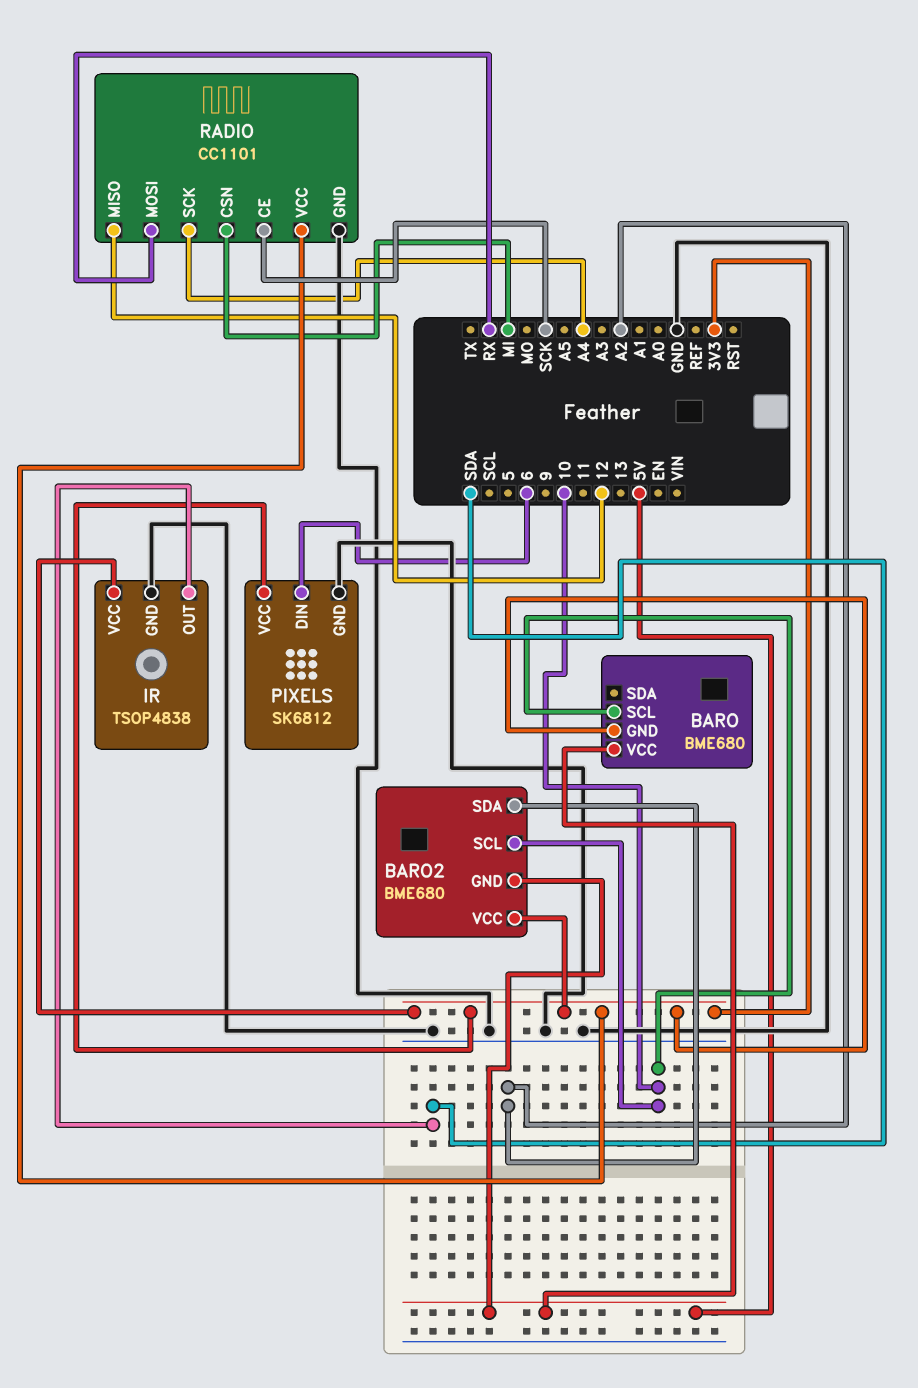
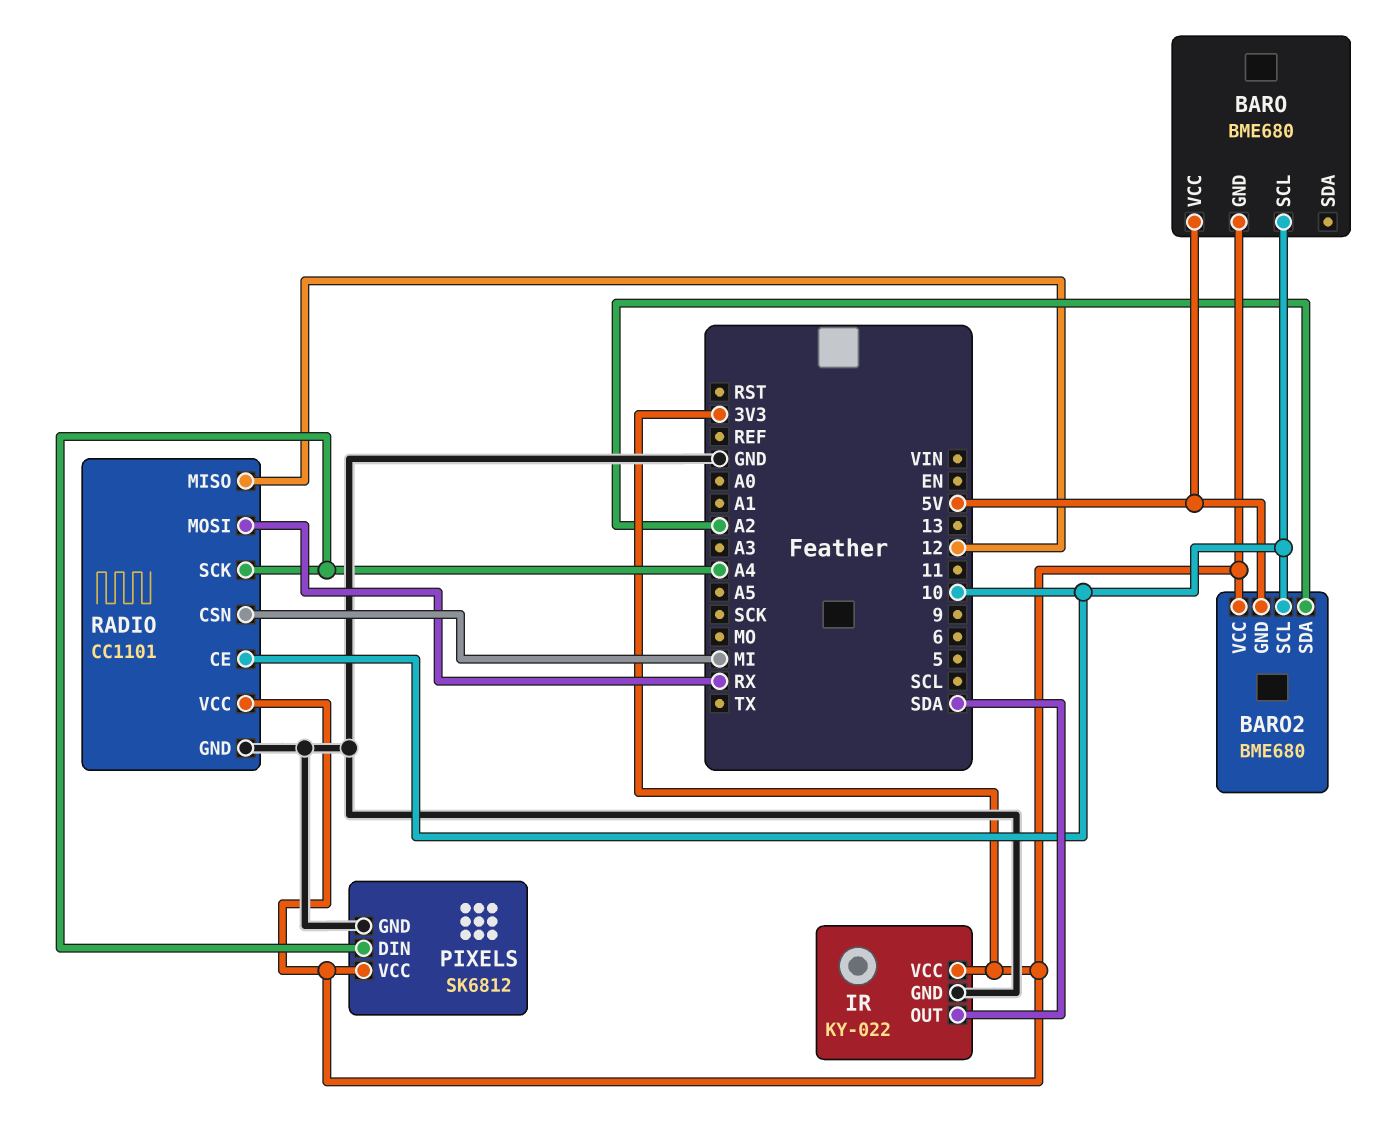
IR: TSOP4838 -> KY-022
PIXELS pin DIN: 6 -> A4
RADIO pin CE: SCK -> 10

